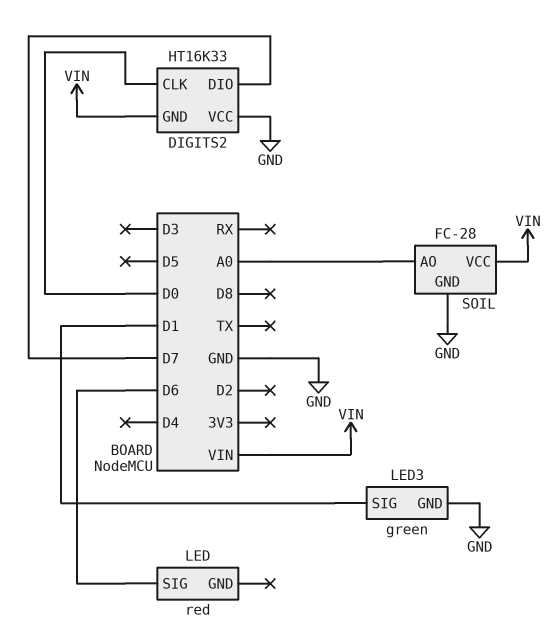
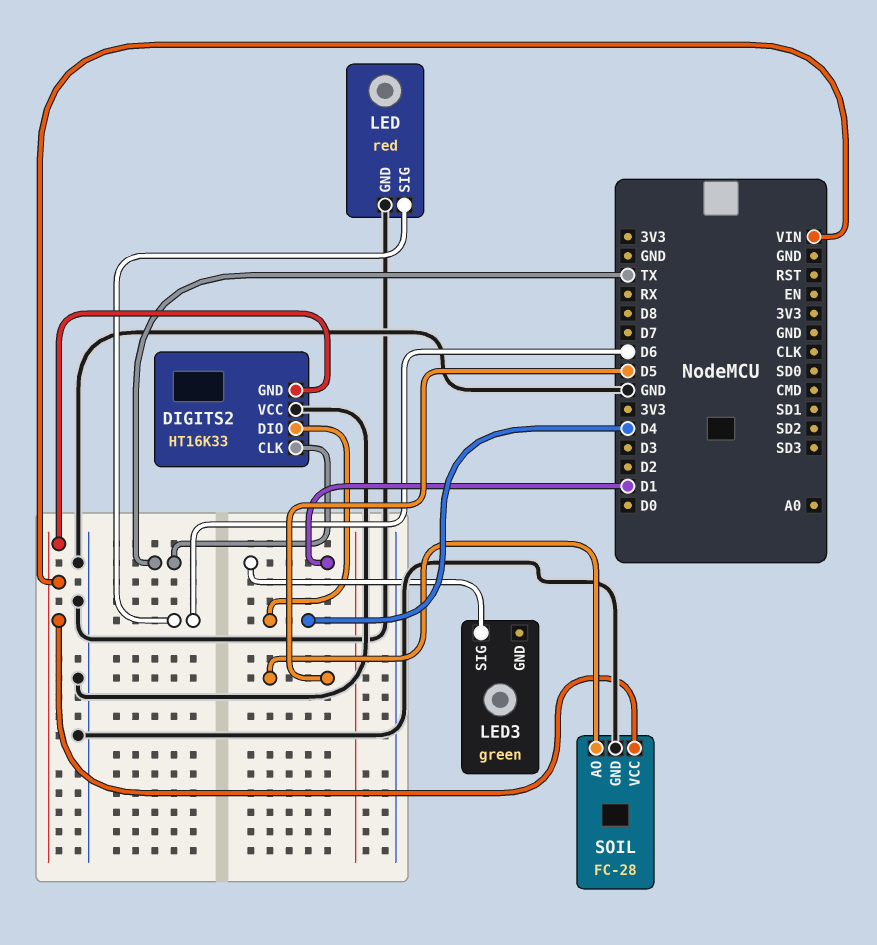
DIGITS2 pin CLK: D0 -> TX
DIGITS2 pin DIO: D7 -> D4
LED pin GND: none -> GND
LED3 pin GND: GND -> none
SOIL pin AO: A0 -> D5

